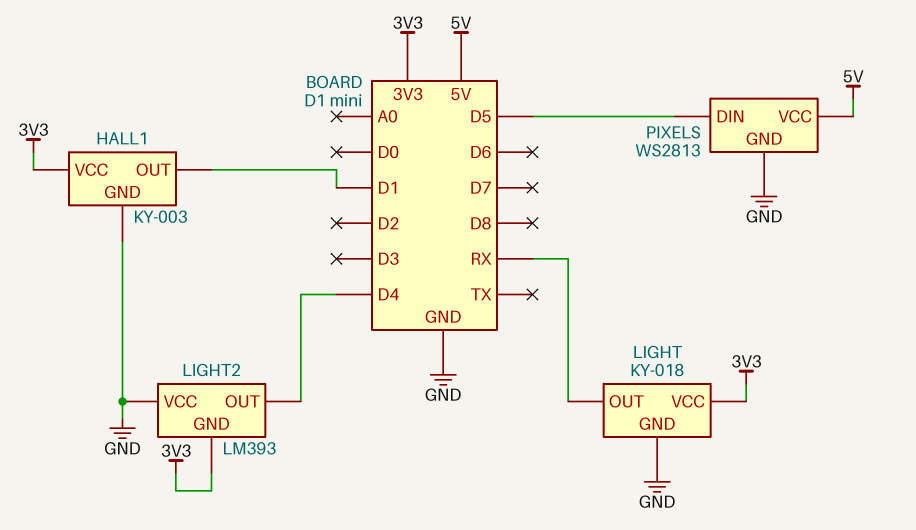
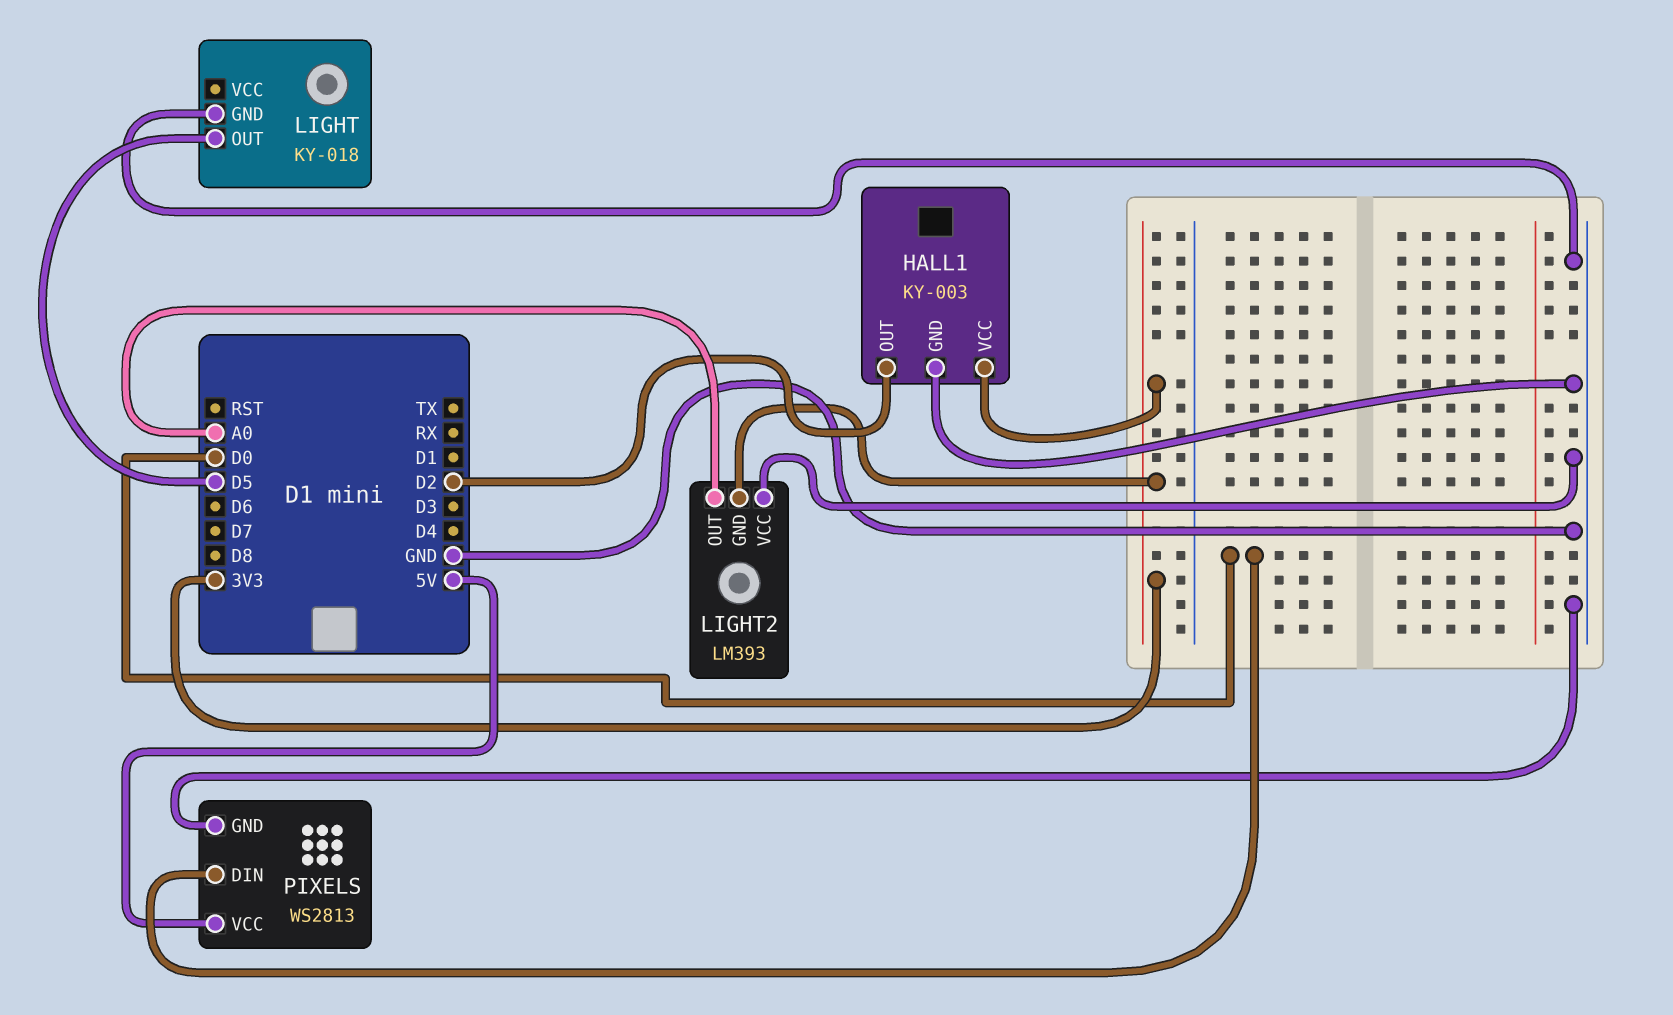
HALL1 pin OUT: D1 -> D2
LIGHT pin OUT: RX -> D5
LIGHT pin VCC: 3V3 -> none
LIGHT2 pin OUT: D4 -> A0
PIXELS pin DIN: D5 -> D0

